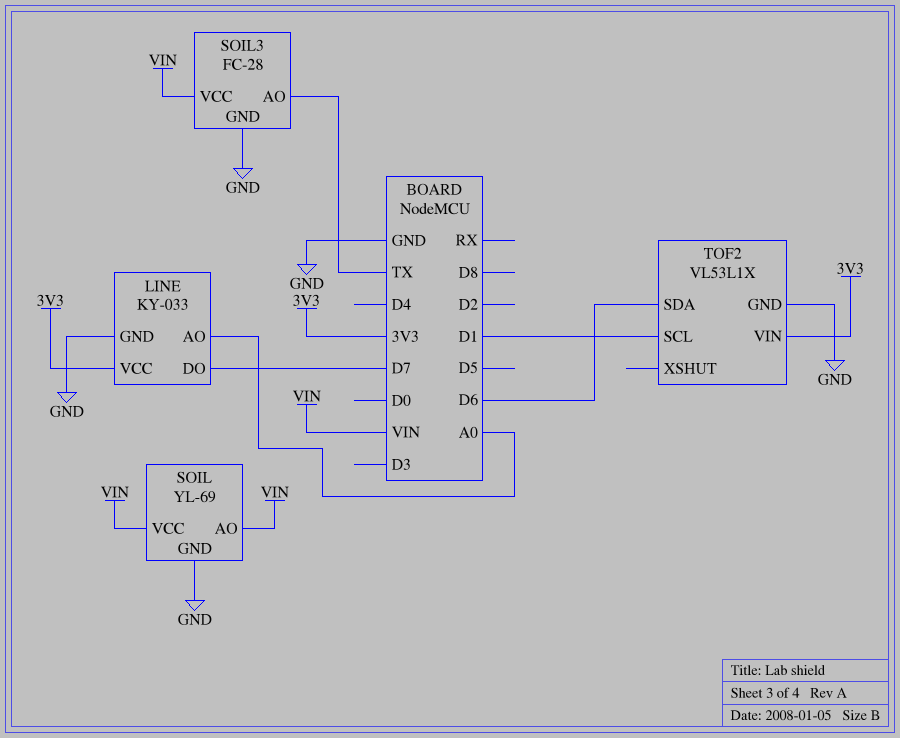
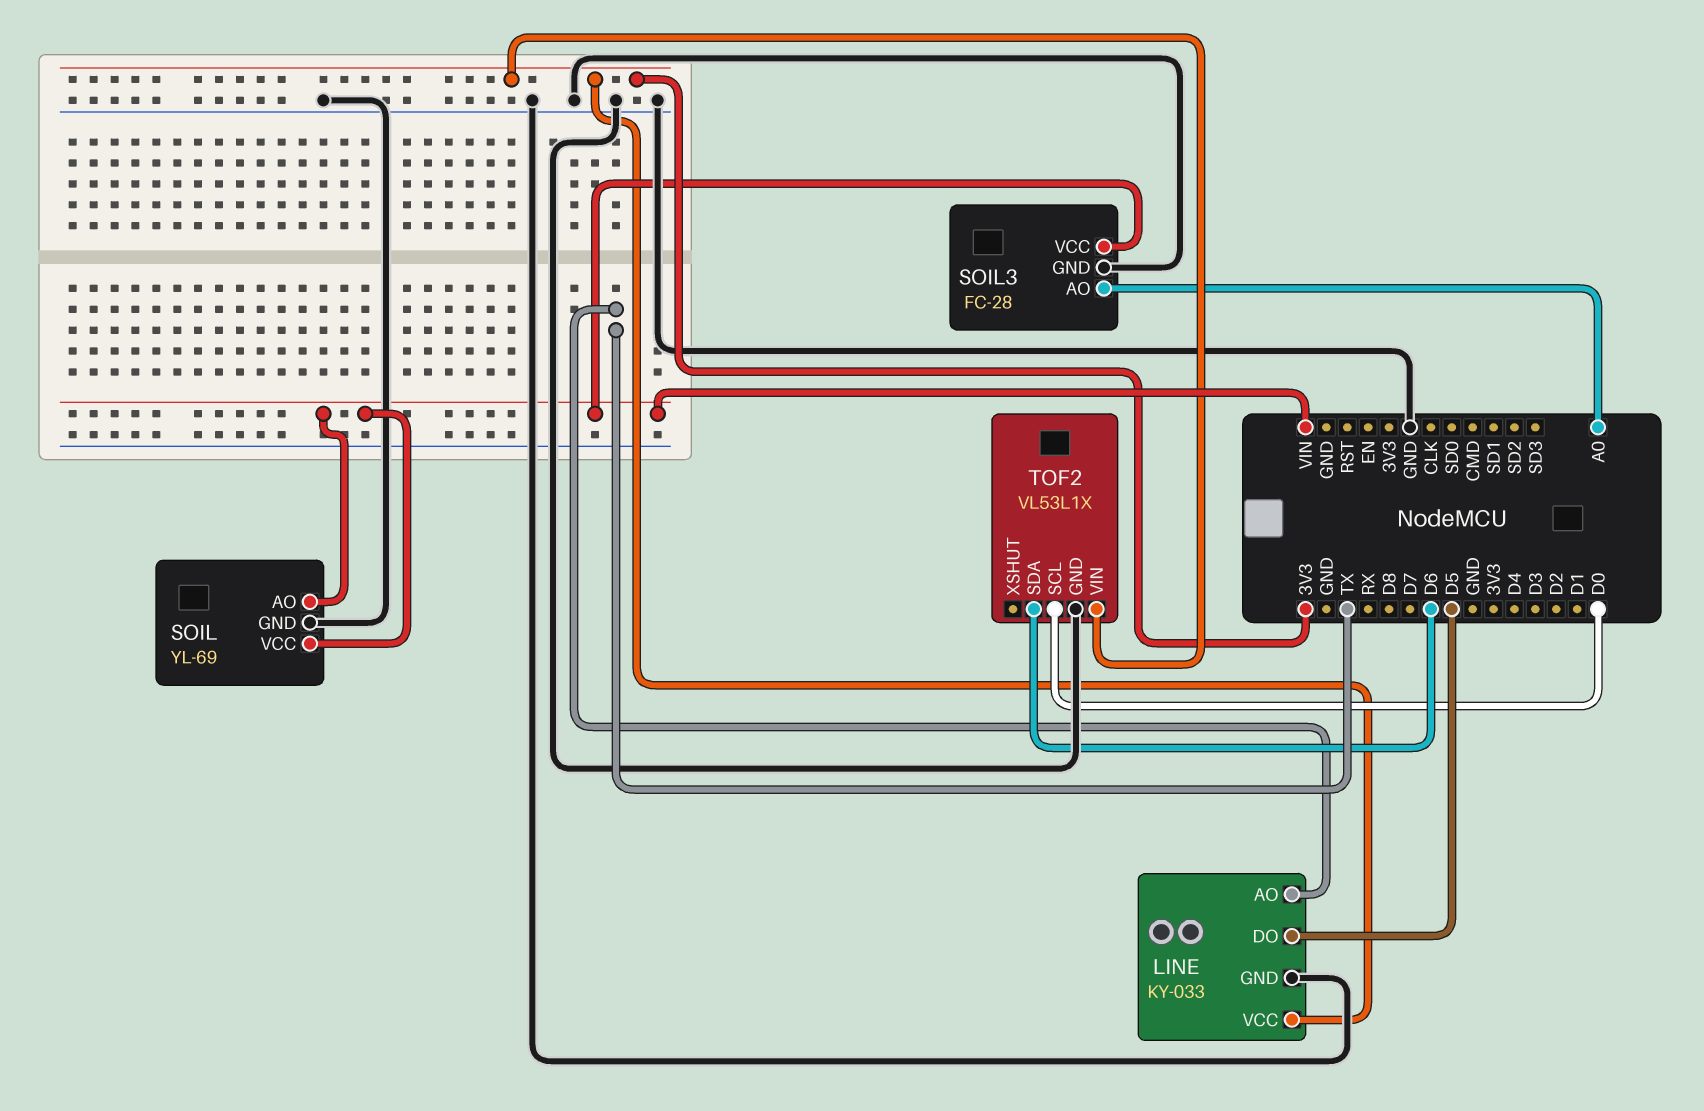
LINE pin AO: A0 -> TX
LINE pin DO: D7 -> D5
SOIL3 pin AO: TX -> A0
TOF2 pin SCL: D1 -> D0

